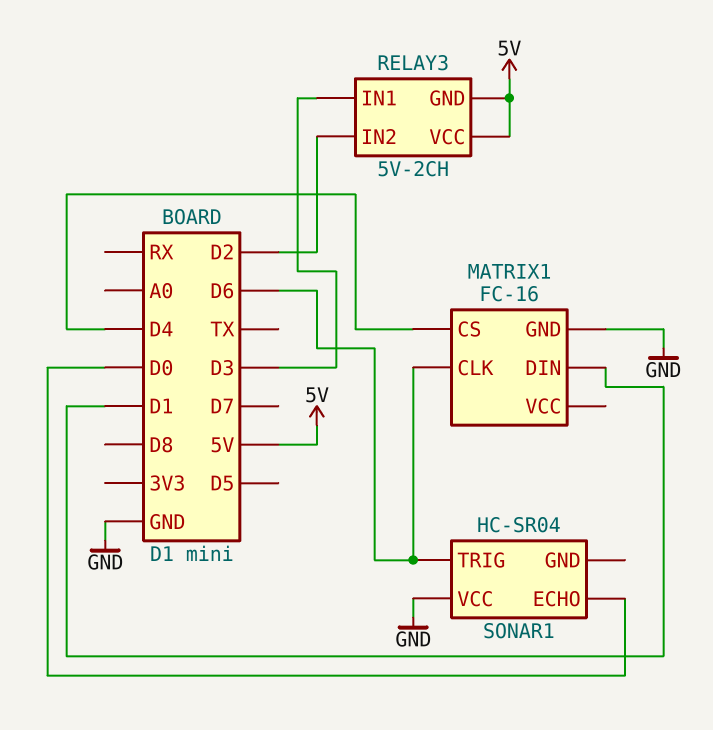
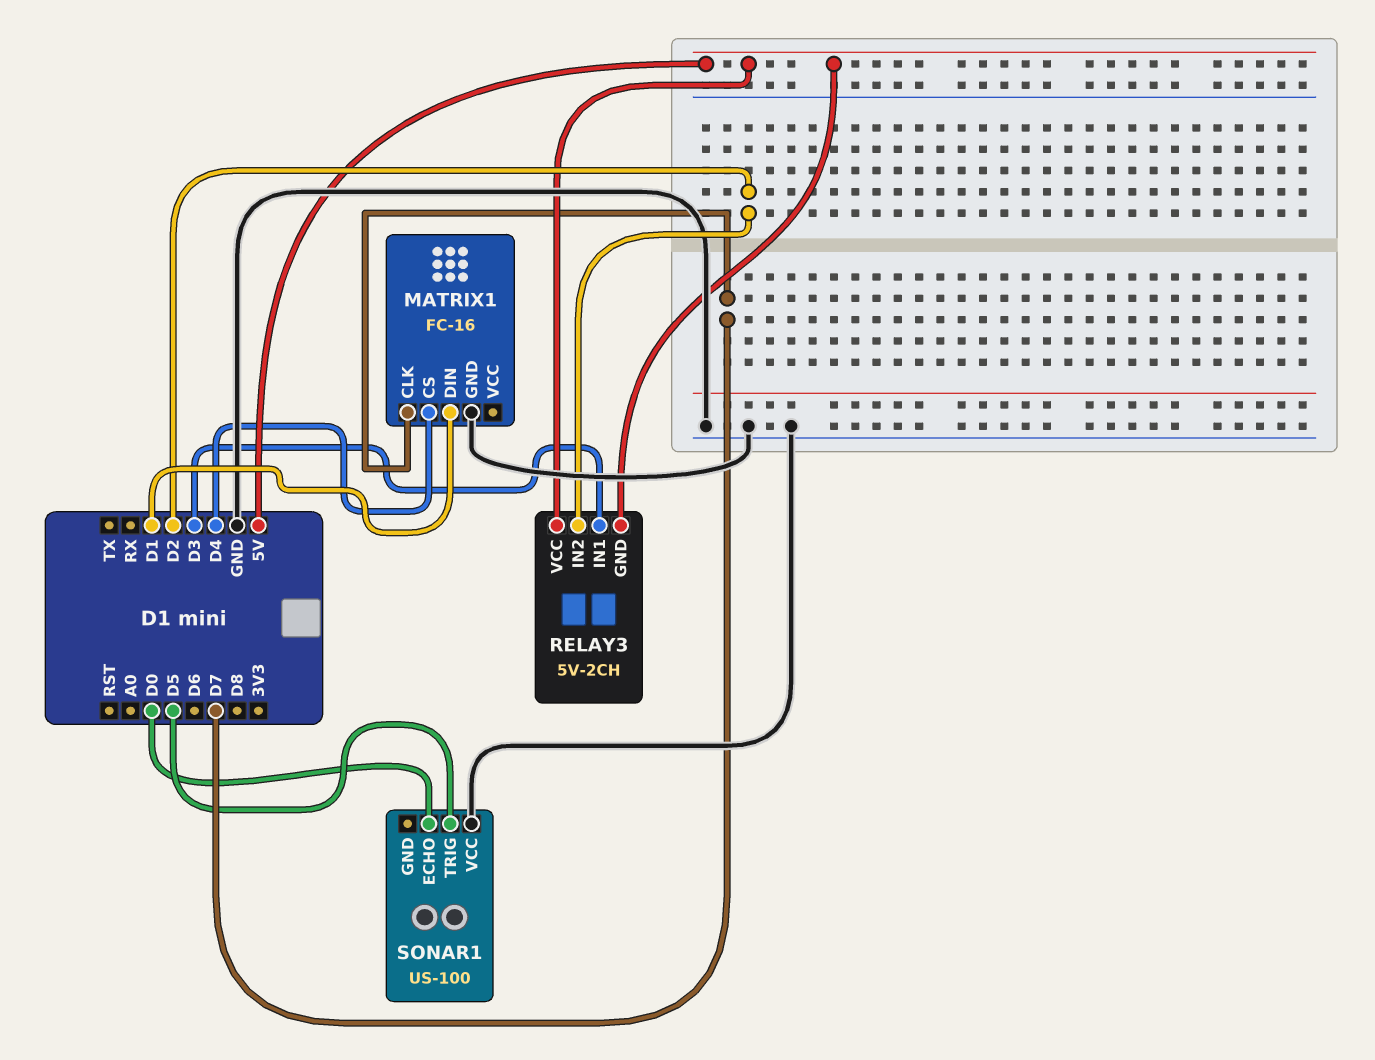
MATRIX1 pin CLK: D6 -> D7
SONAR1: HC-SR04 -> US-100
SONAR1 pin TRIG: D6 -> D5

